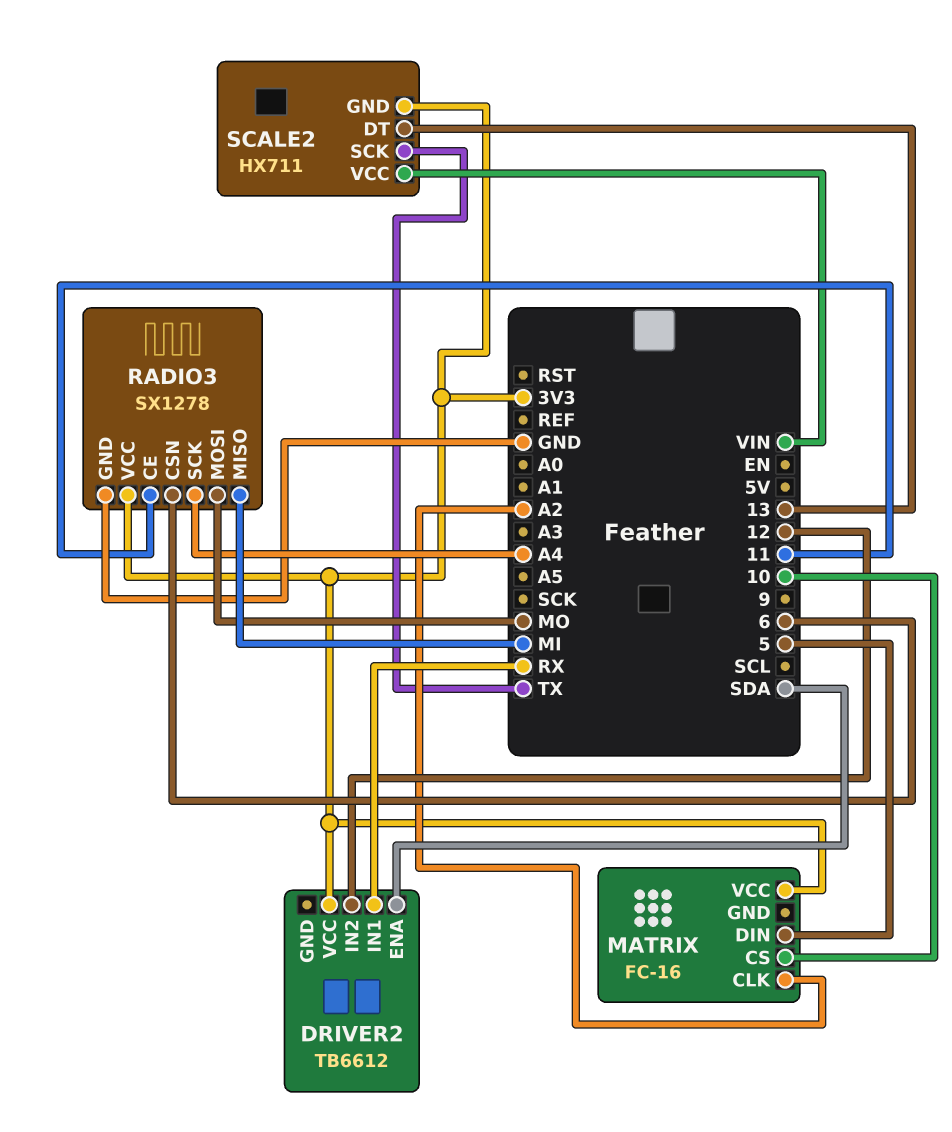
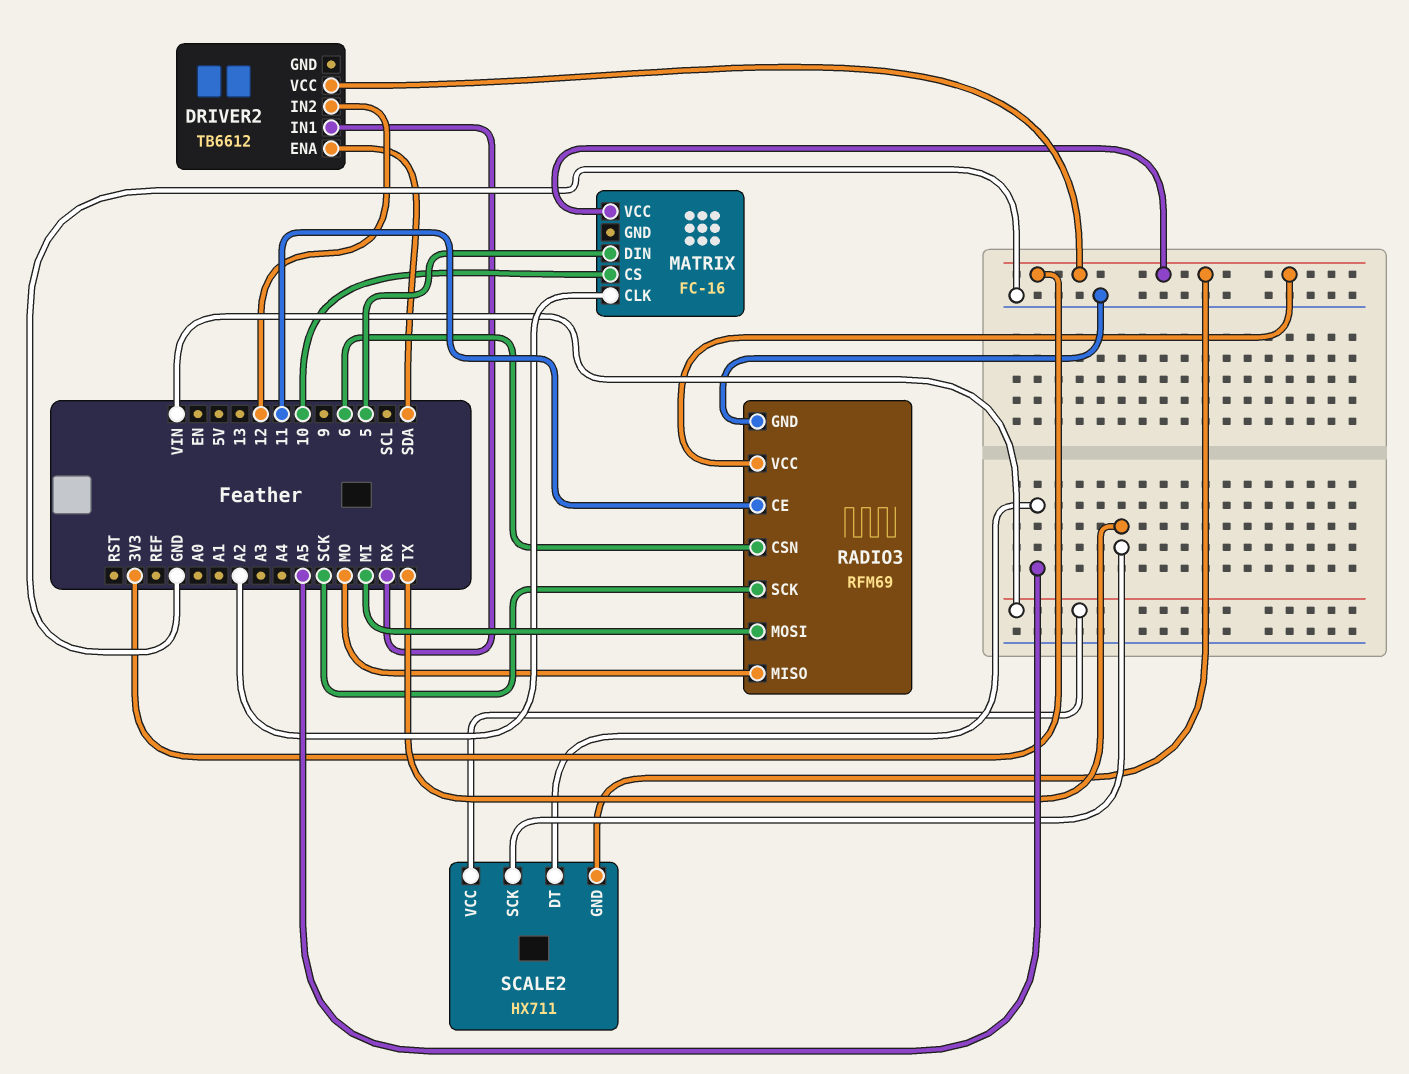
RADIO3: SX1278 -> RFM69
RADIO3 pin MISO: MI -> MO
RADIO3 pin MOSI: MO -> MI
RADIO3 pin SCK: A4 -> SCK
SCALE2 pin DT: 13 -> A5

